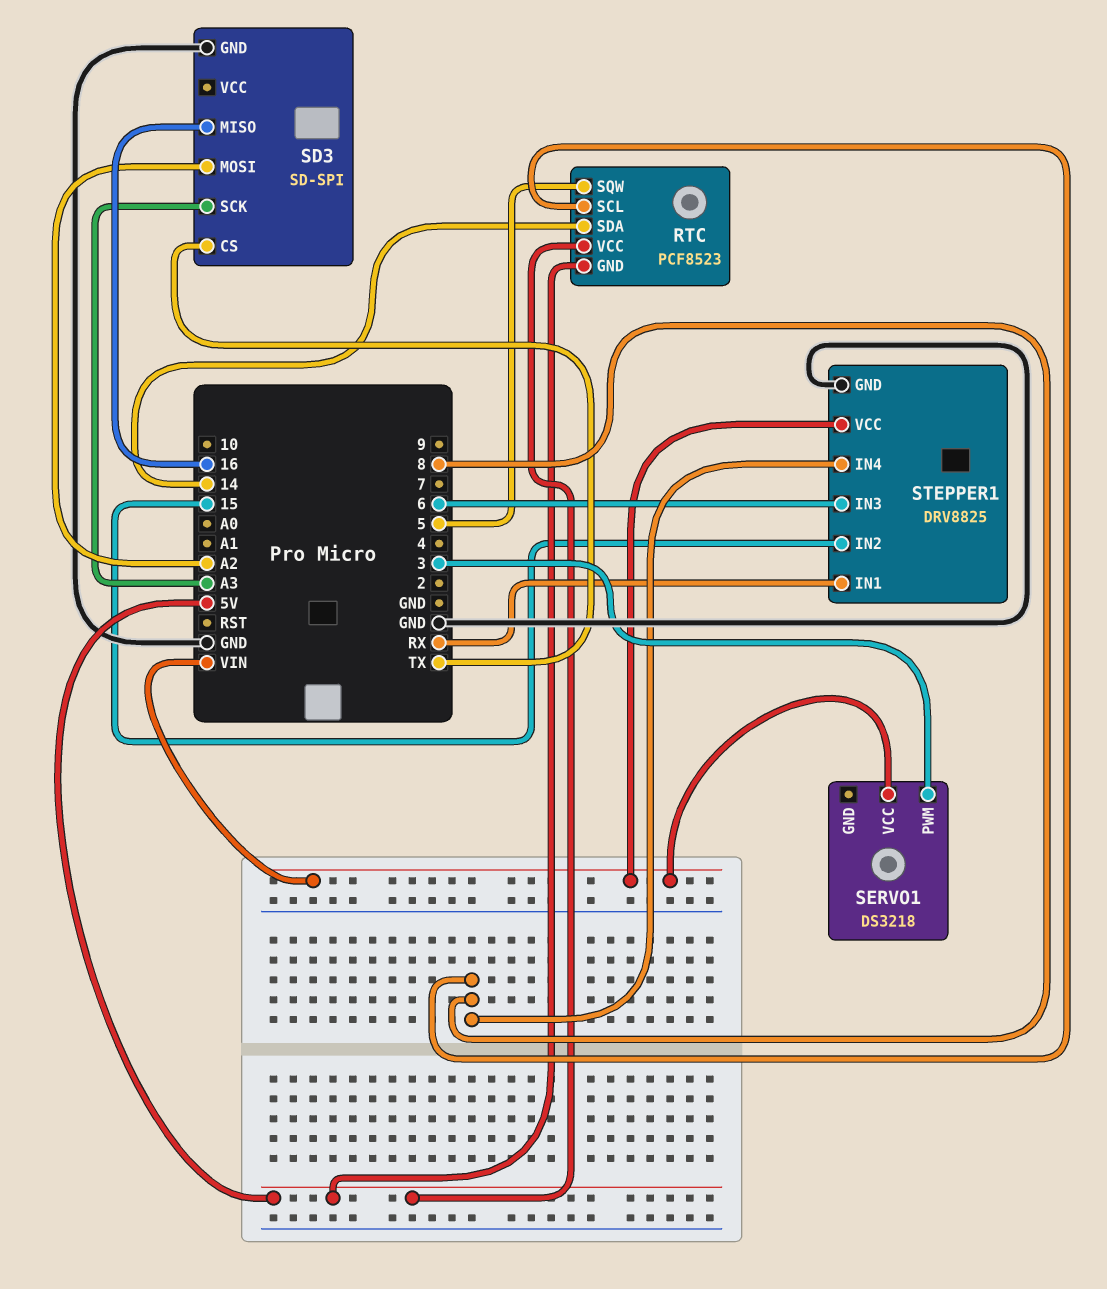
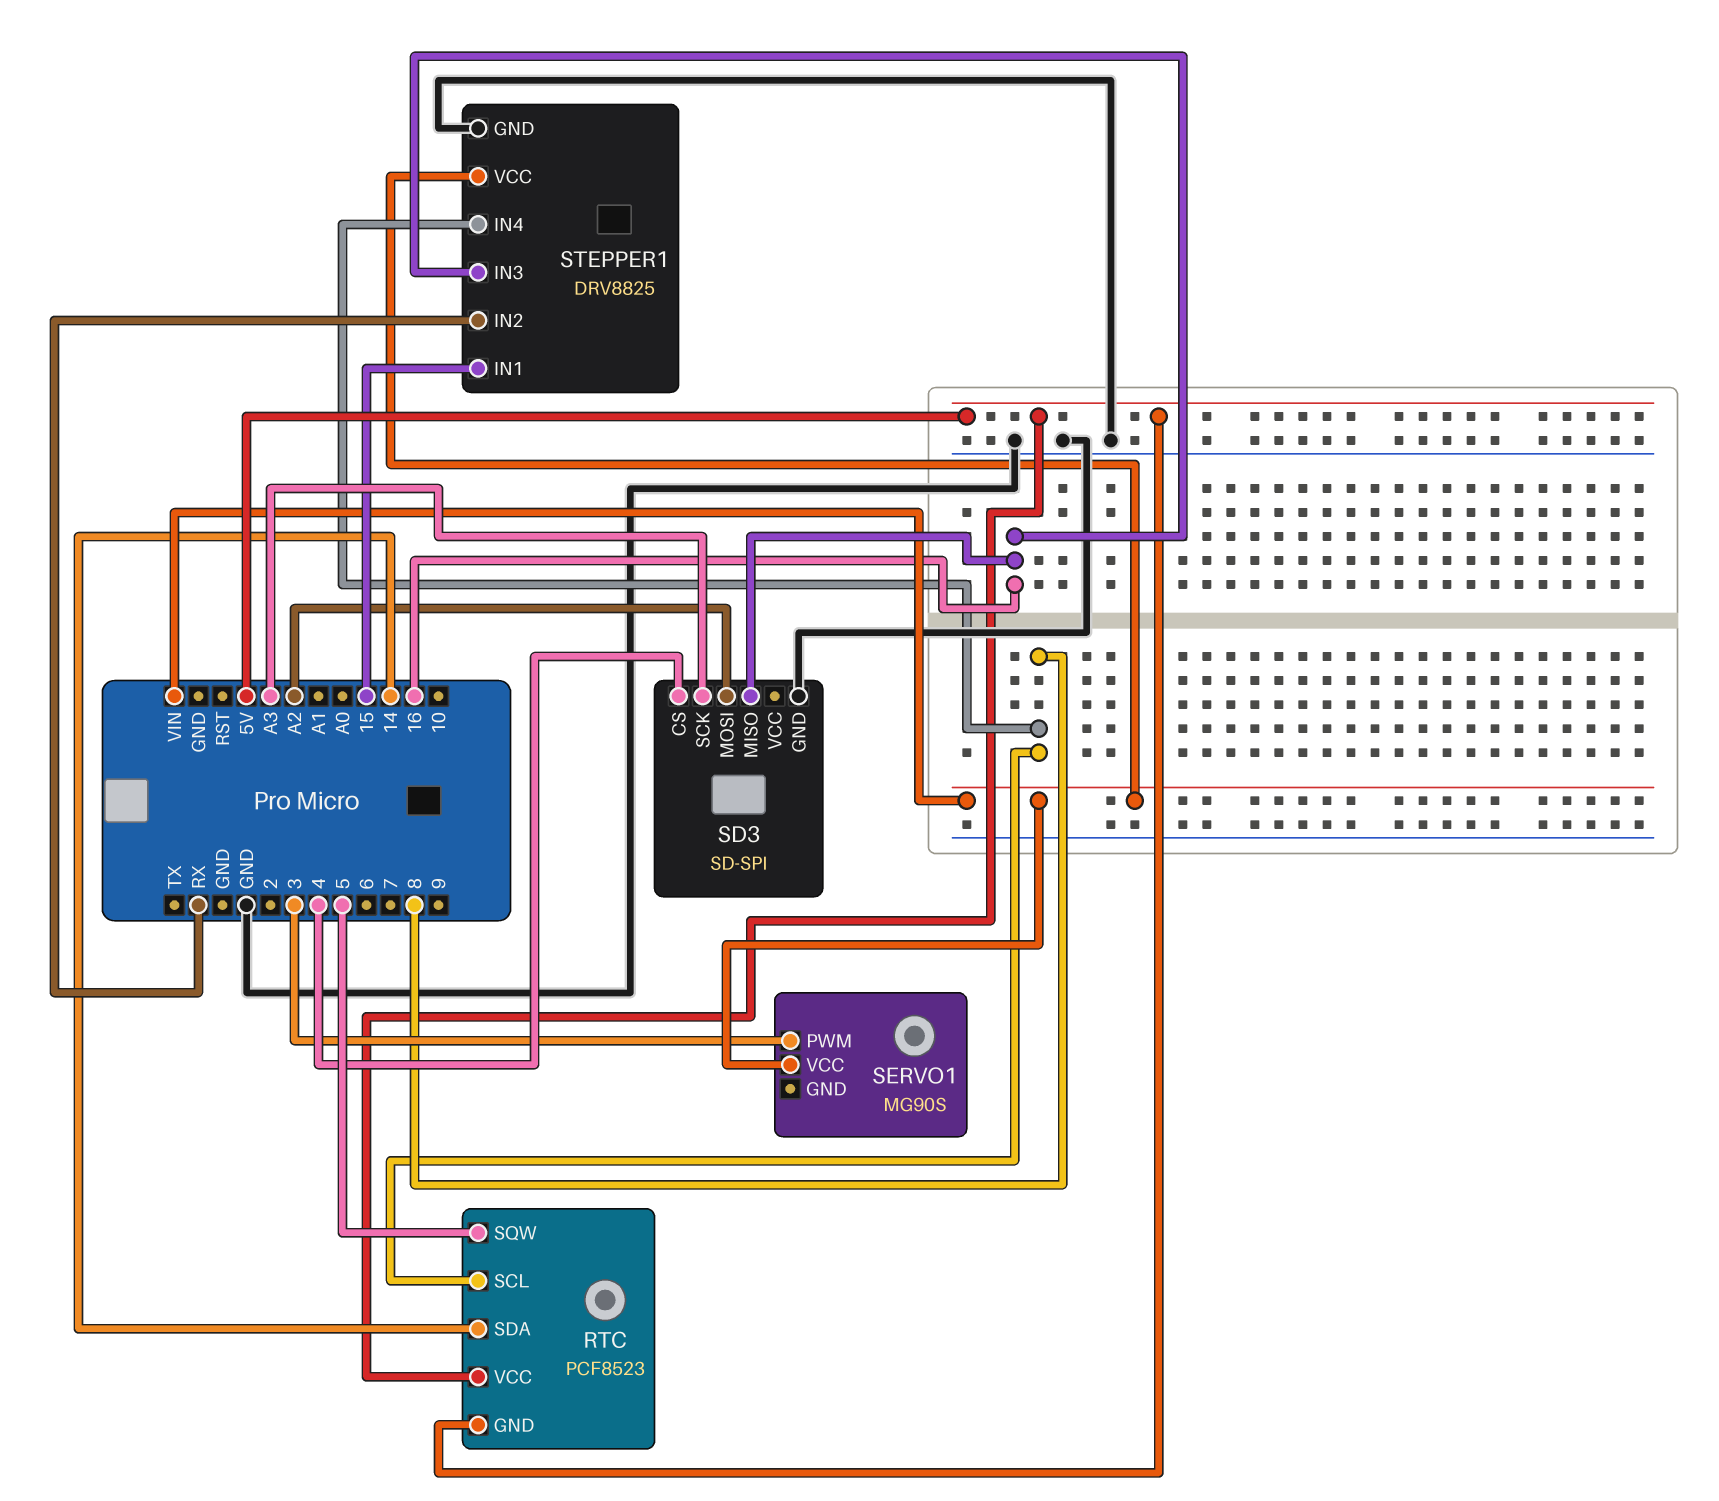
SD3 pin CS: TX -> 4
SERVO1: DS3218 -> MG90S
STEPPER1 pin IN1: RX -> 15
STEPPER1 pin IN2: 15 -> RX
STEPPER1 pin IN3: 6 -> 16

